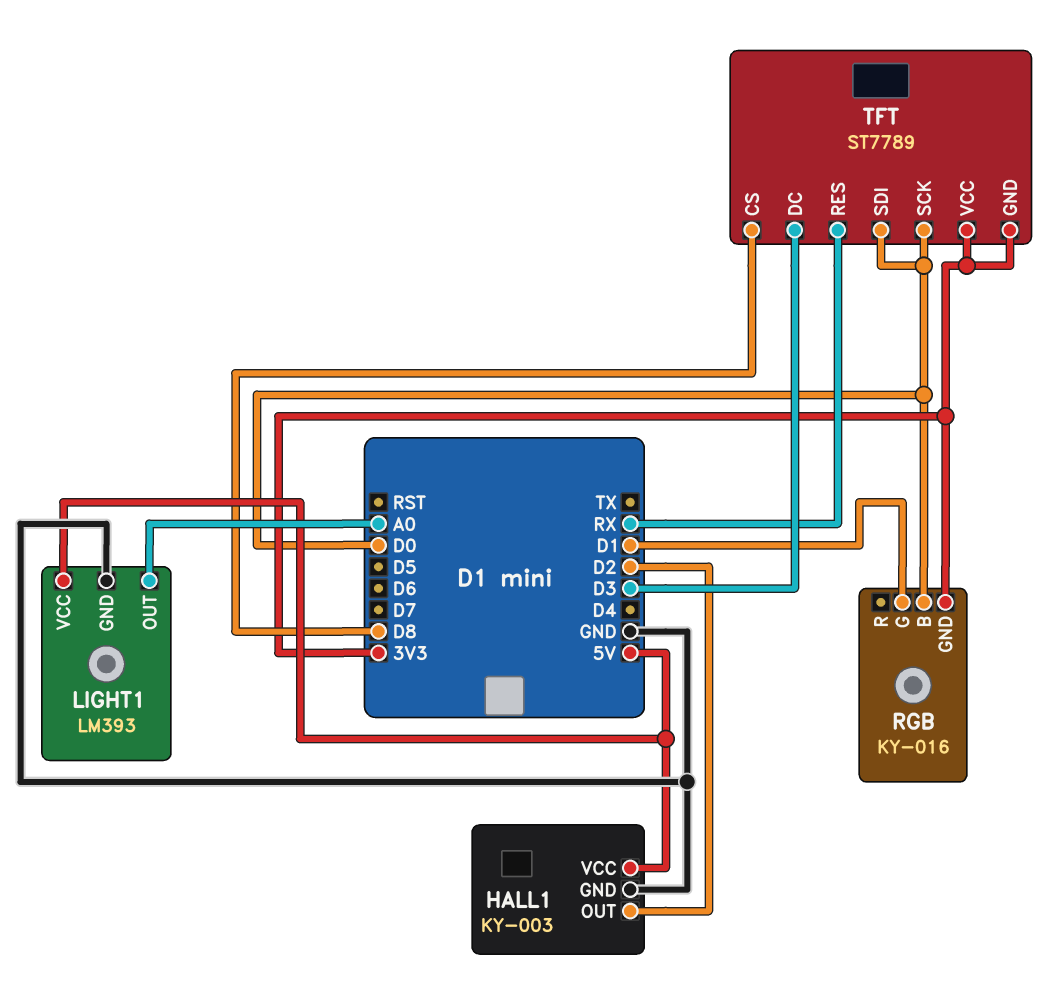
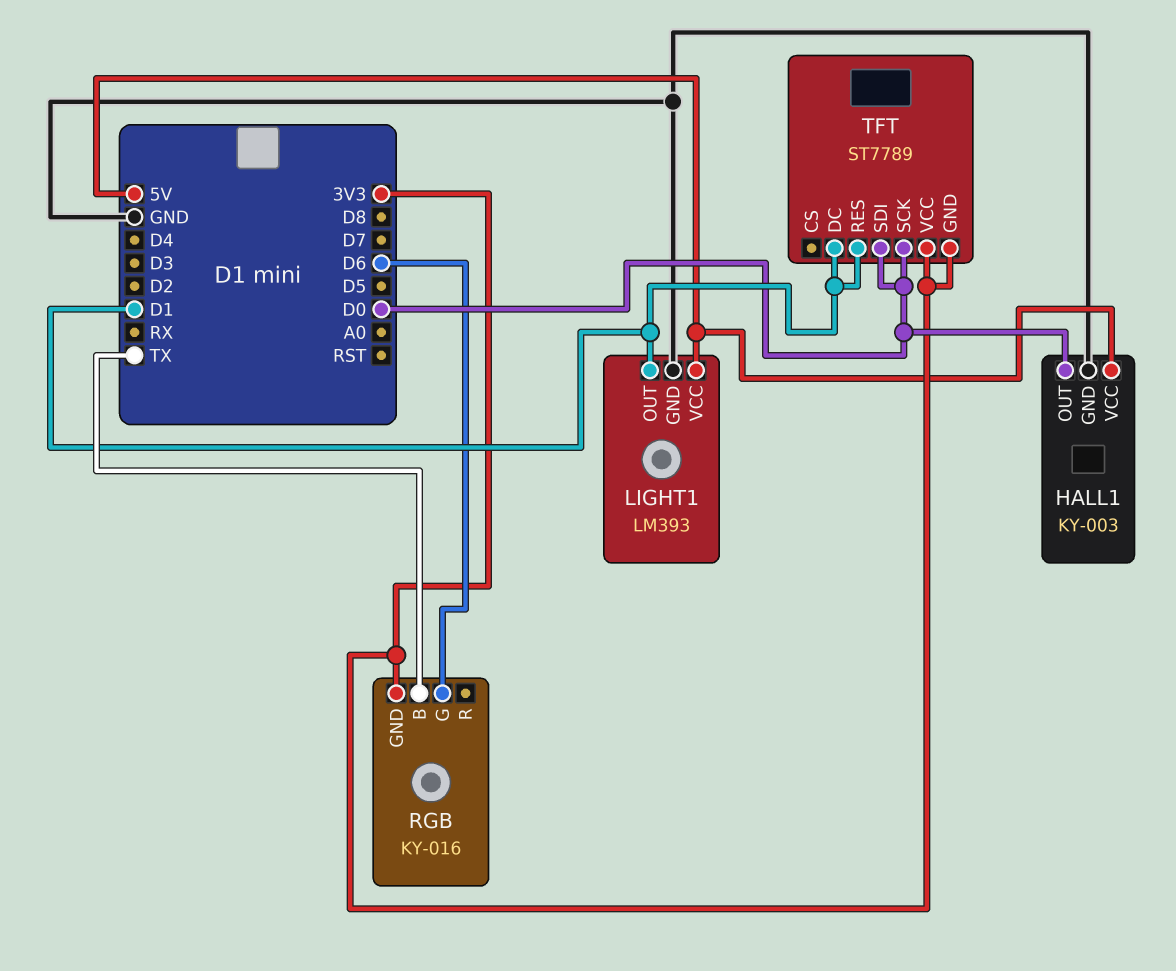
HALL1 pin OUT: D2 -> D0
LIGHT1 pin OUT: A0 -> D1
RGB pin B: D0 -> TX
RGB pin G: D1 -> D6
TFT pin CS: D8 -> none
TFT pin DC: D3 -> D1
TFT pin RES: RX -> D1

